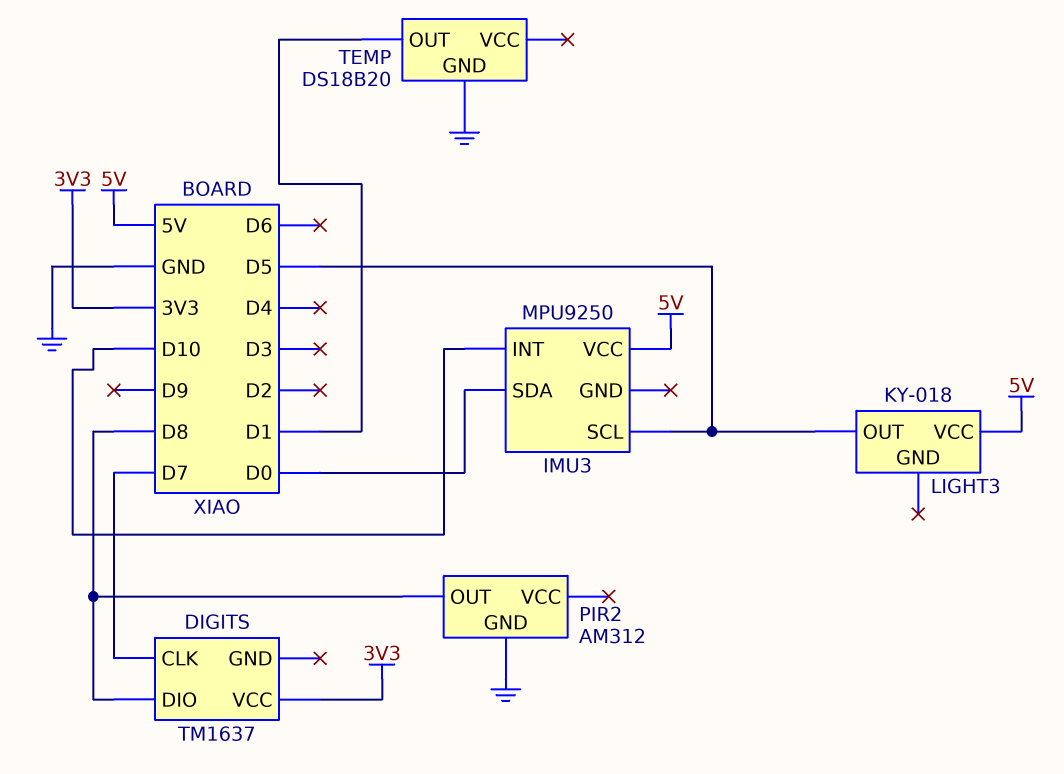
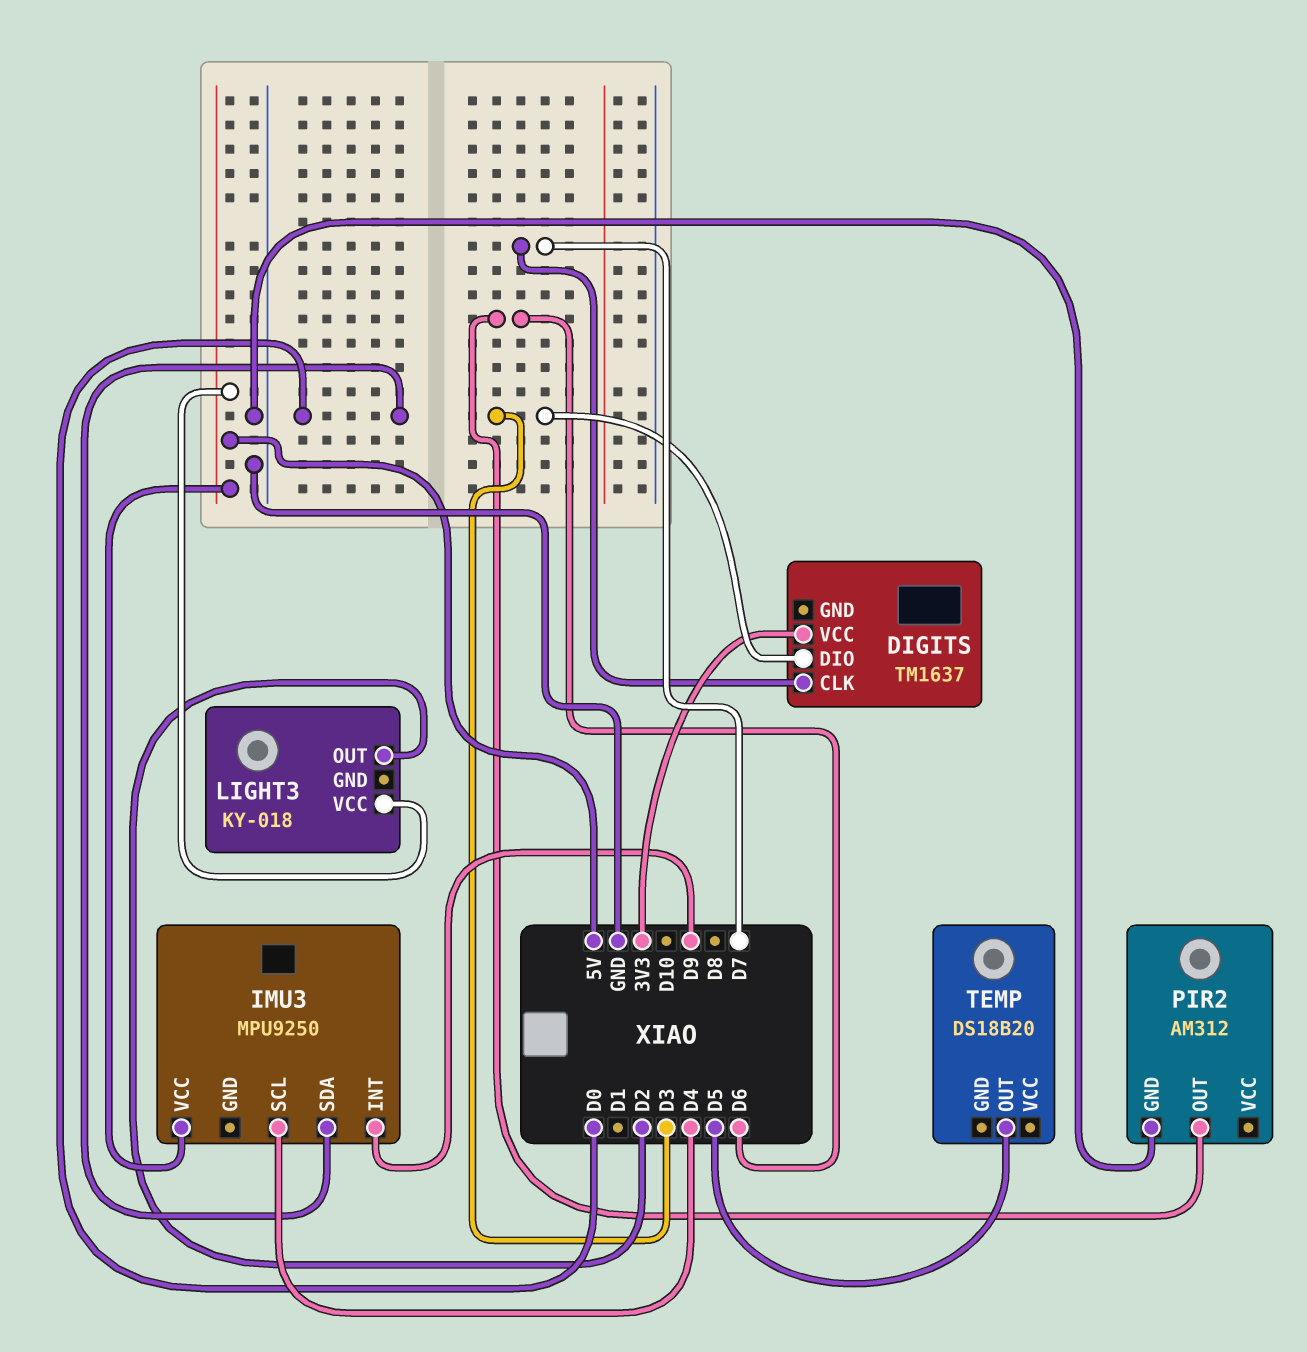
DIGITS pin DIO: D8 -> D3
IMU3 pin INT: D10 -> D9
IMU3 pin SCL: D5 -> D4
LIGHT3 pin OUT: D5 -> D2
PIR2 pin OUT: D8 -> D6
TEMP pin GND: GND -> none
TEMP pin OUT: D1 -> D5

